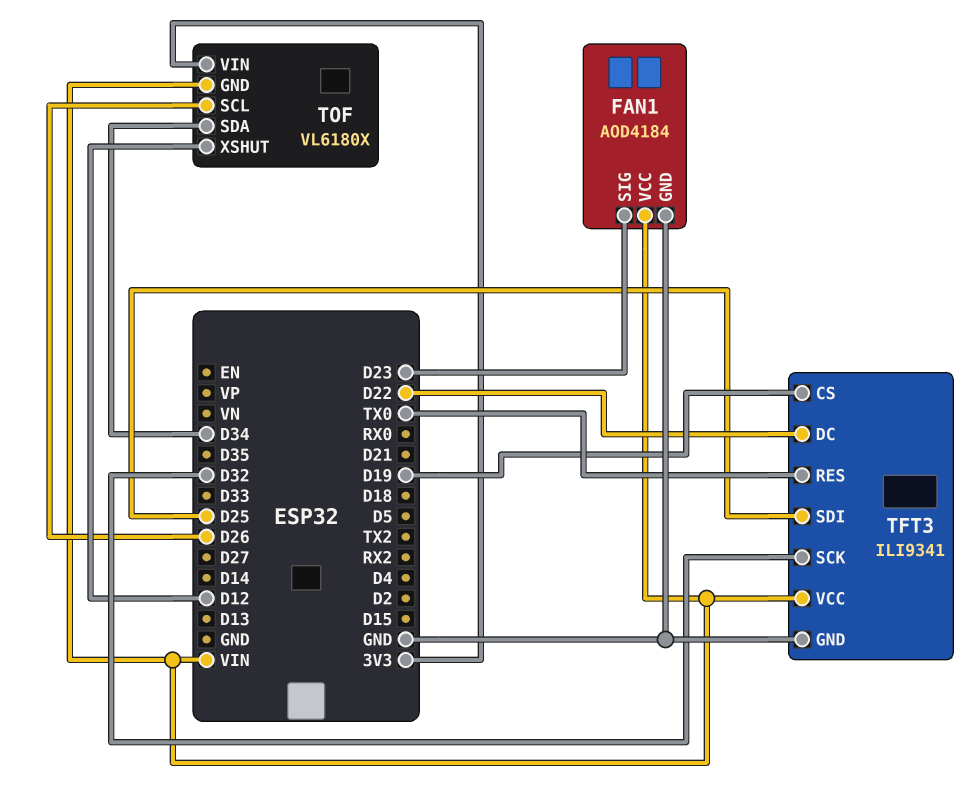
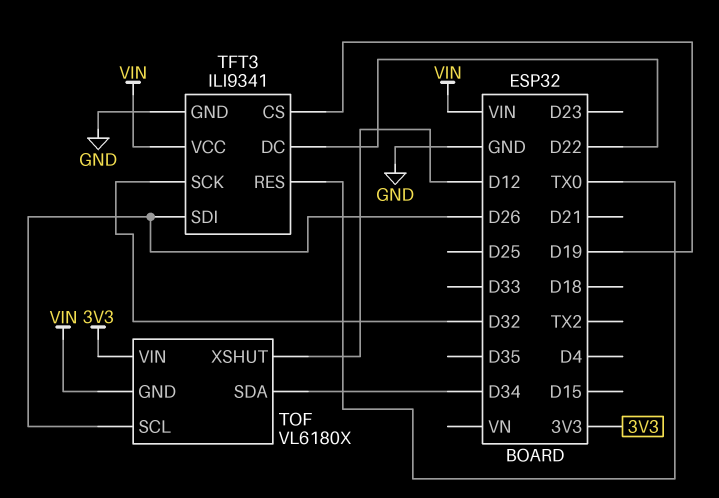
FAN1: AOD4184 -> none
FAN1 pin GND: GND -> none
FAN1 pin SIG: D23 -> none
FAN1 pin VCC: VIN -> none
TFT3 pin SDI: D25 -> D26

